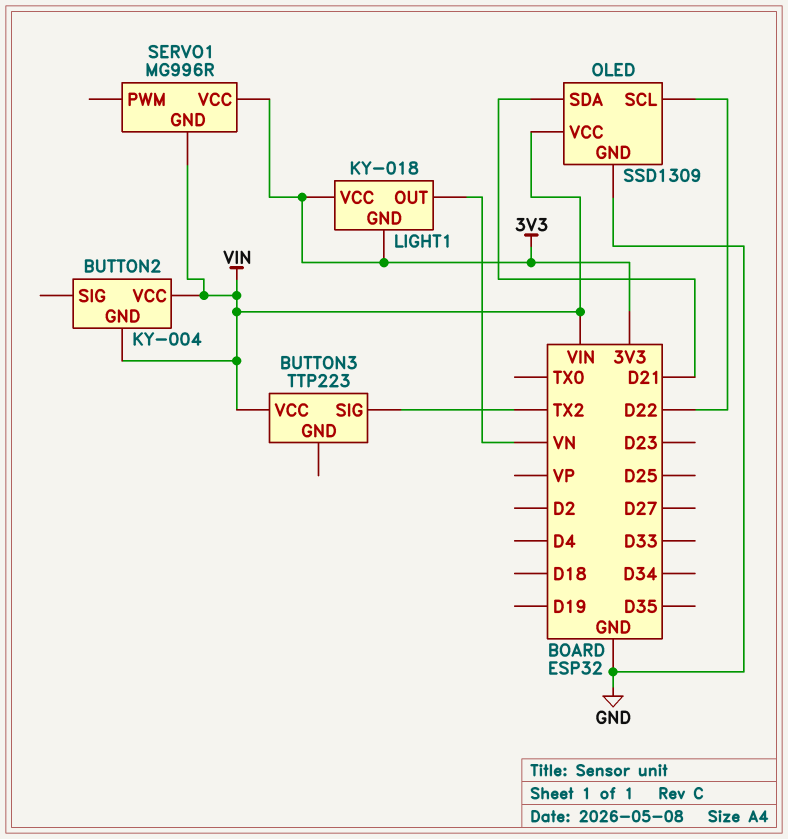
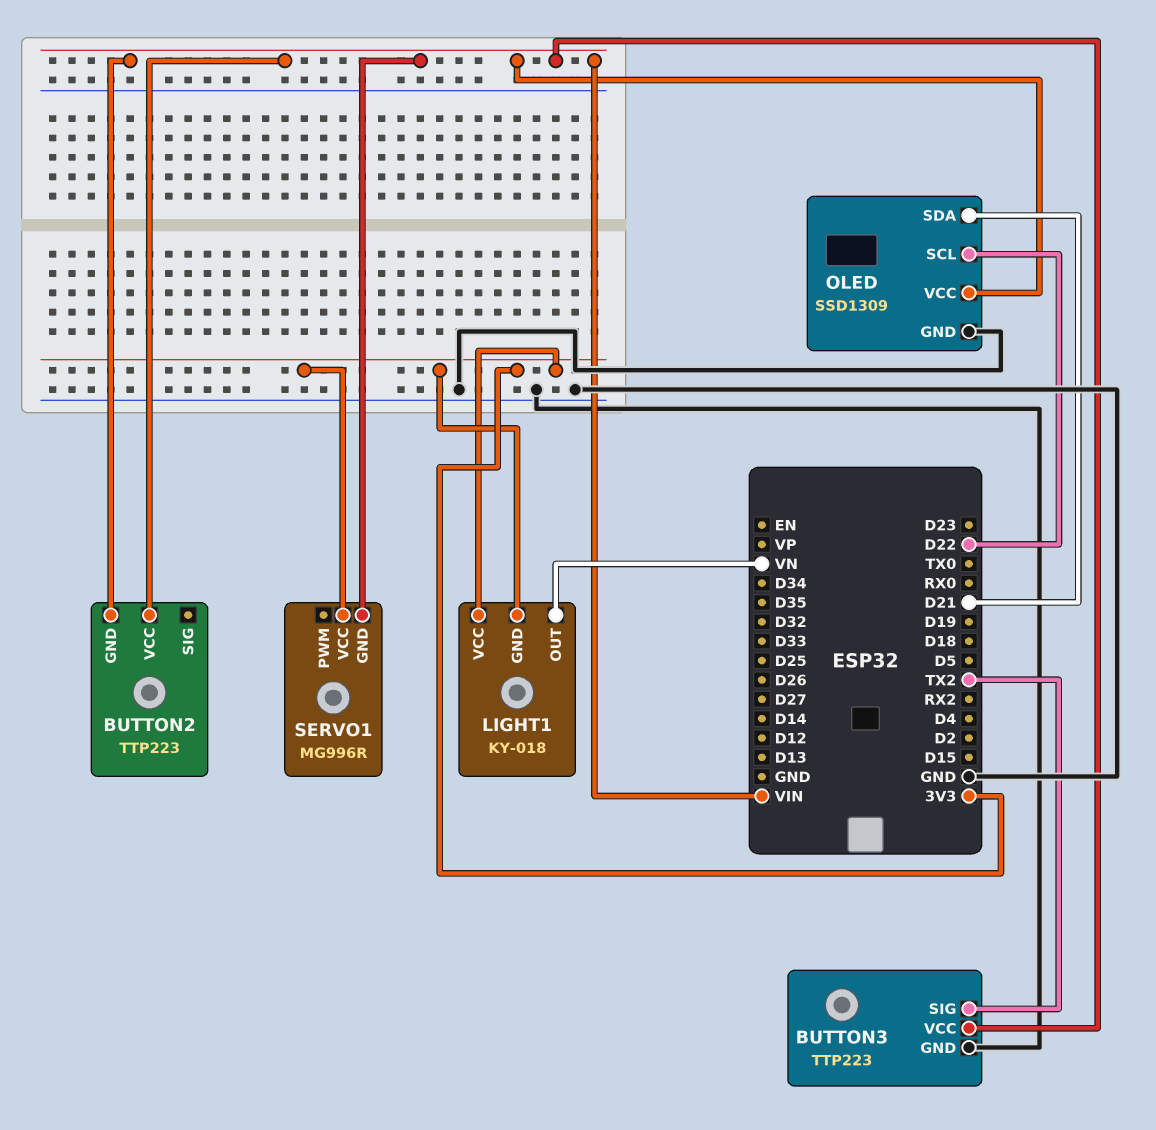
BUTTON2: KY-004 -> TTP223
BUTTON3 pin GND: none -> GND

